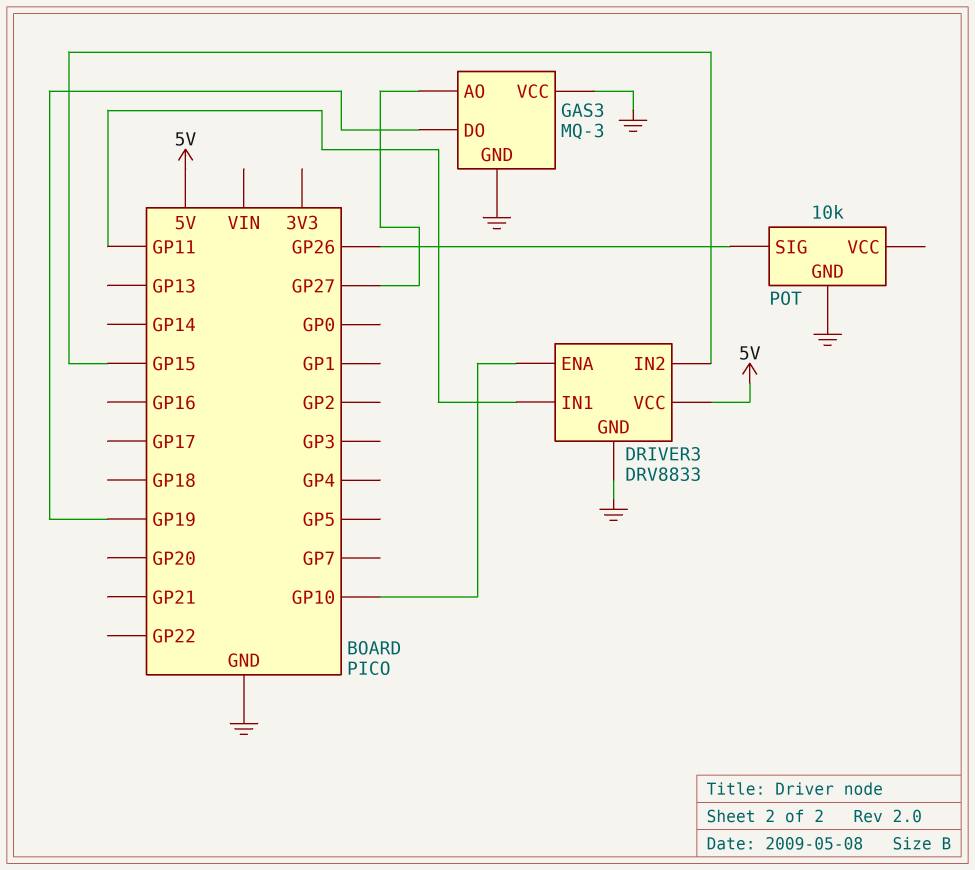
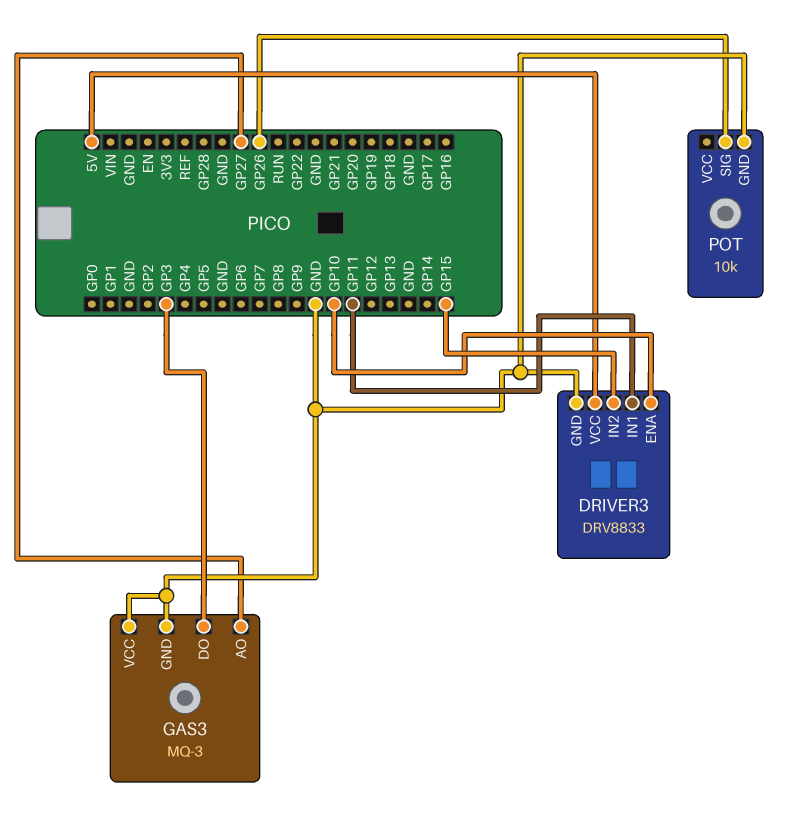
GAS3 pin DO: GP19 -> GP3

